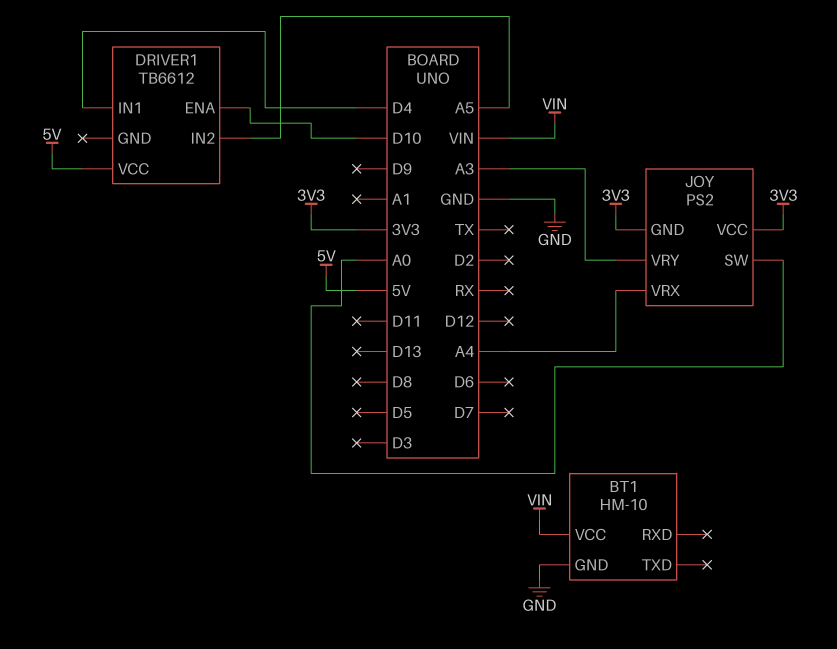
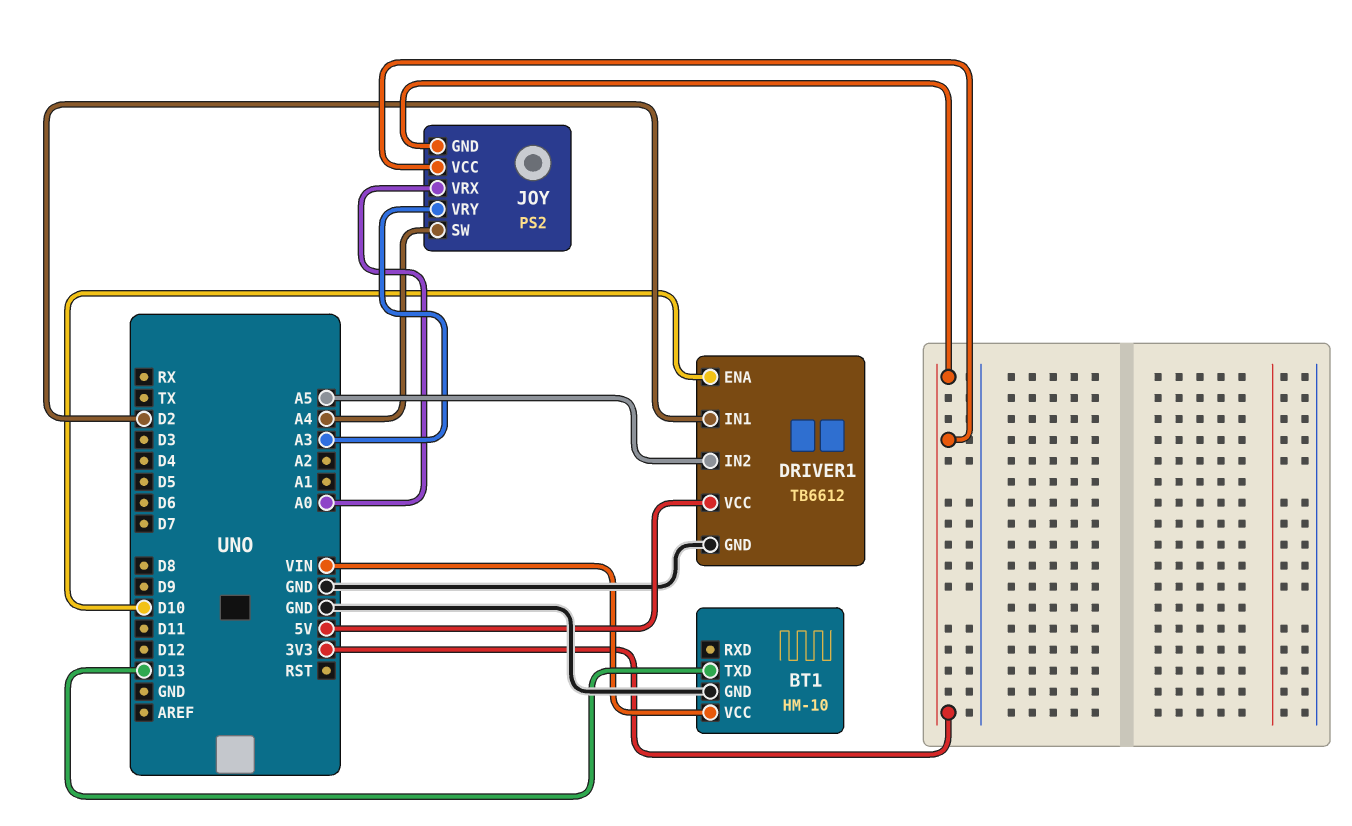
BT1 pin TXD: none -> D13
DRIVER1 pin GND: none -> GND
DRIVER1 pin IN1: D4 -> D2
JOY pin SW: A0 -> A4
JOY pin VRX: A4 -> A0

